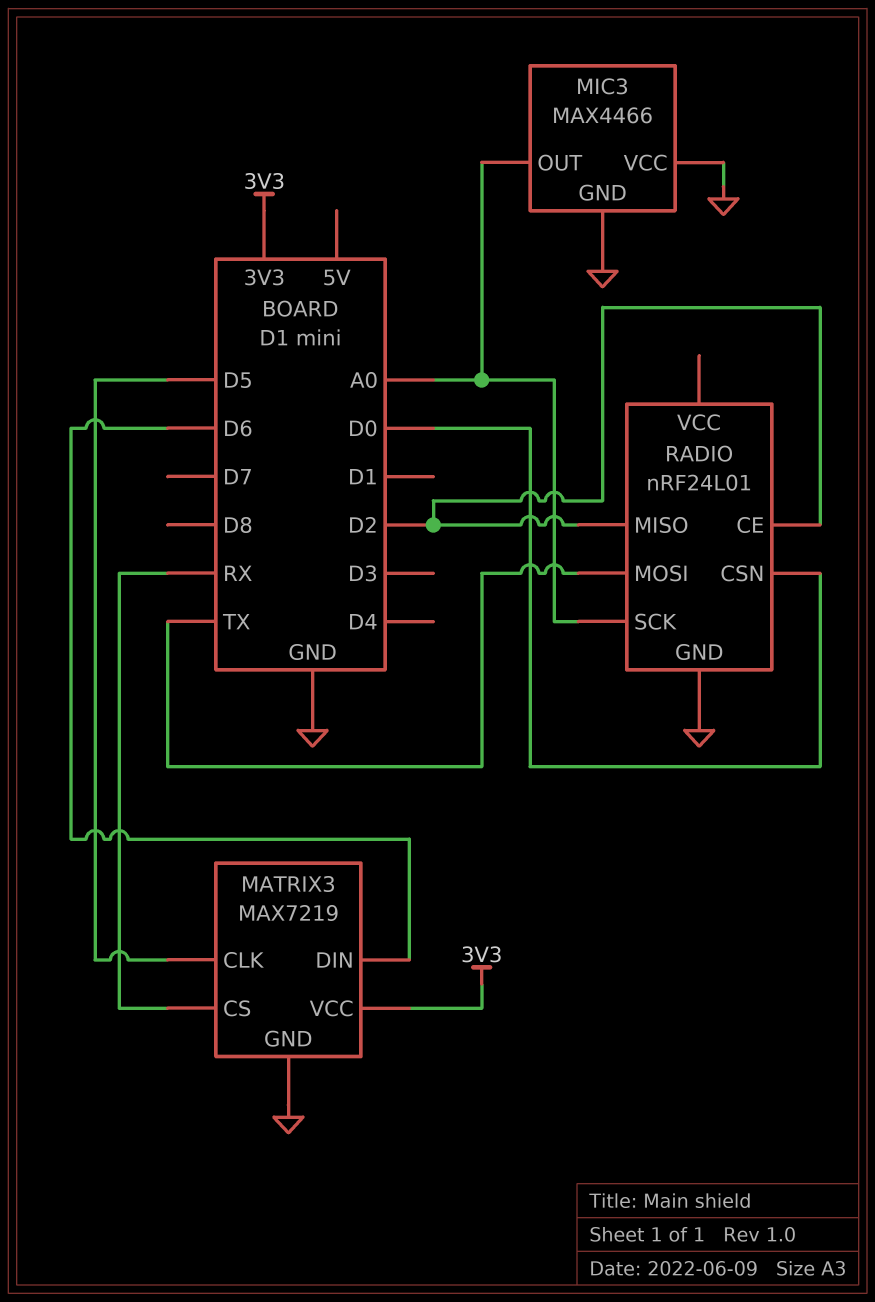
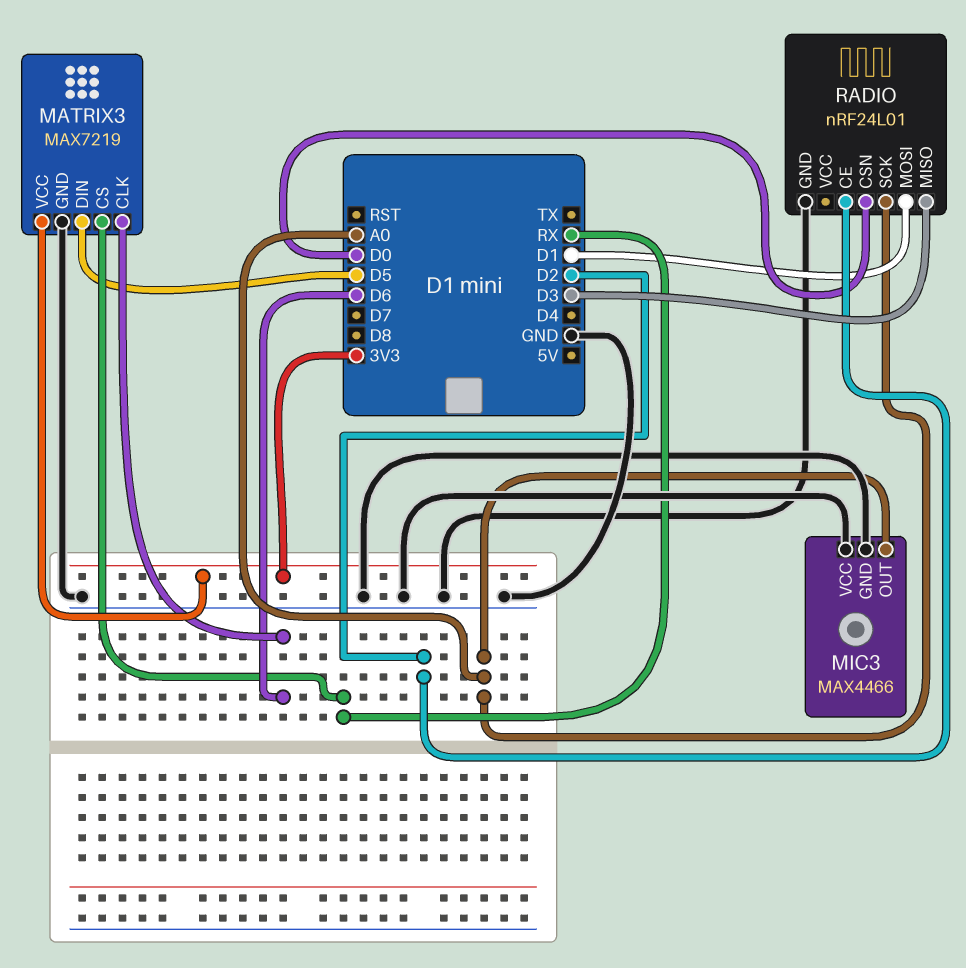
MATRIX3 pin CLK: D5 -> D6
MATRIX3 pin DIN: D6 -> D5
RADIO pin MISO: D2 -> D3
RADIO pin MOSI: TX -> D1

